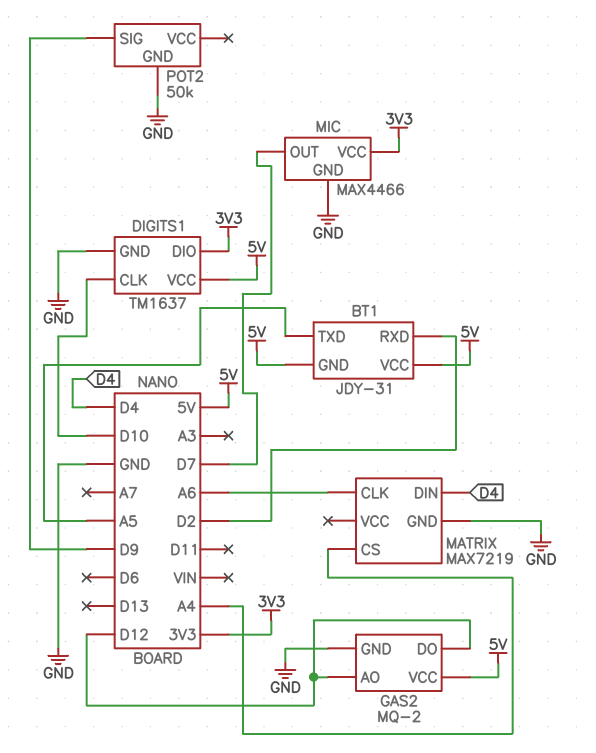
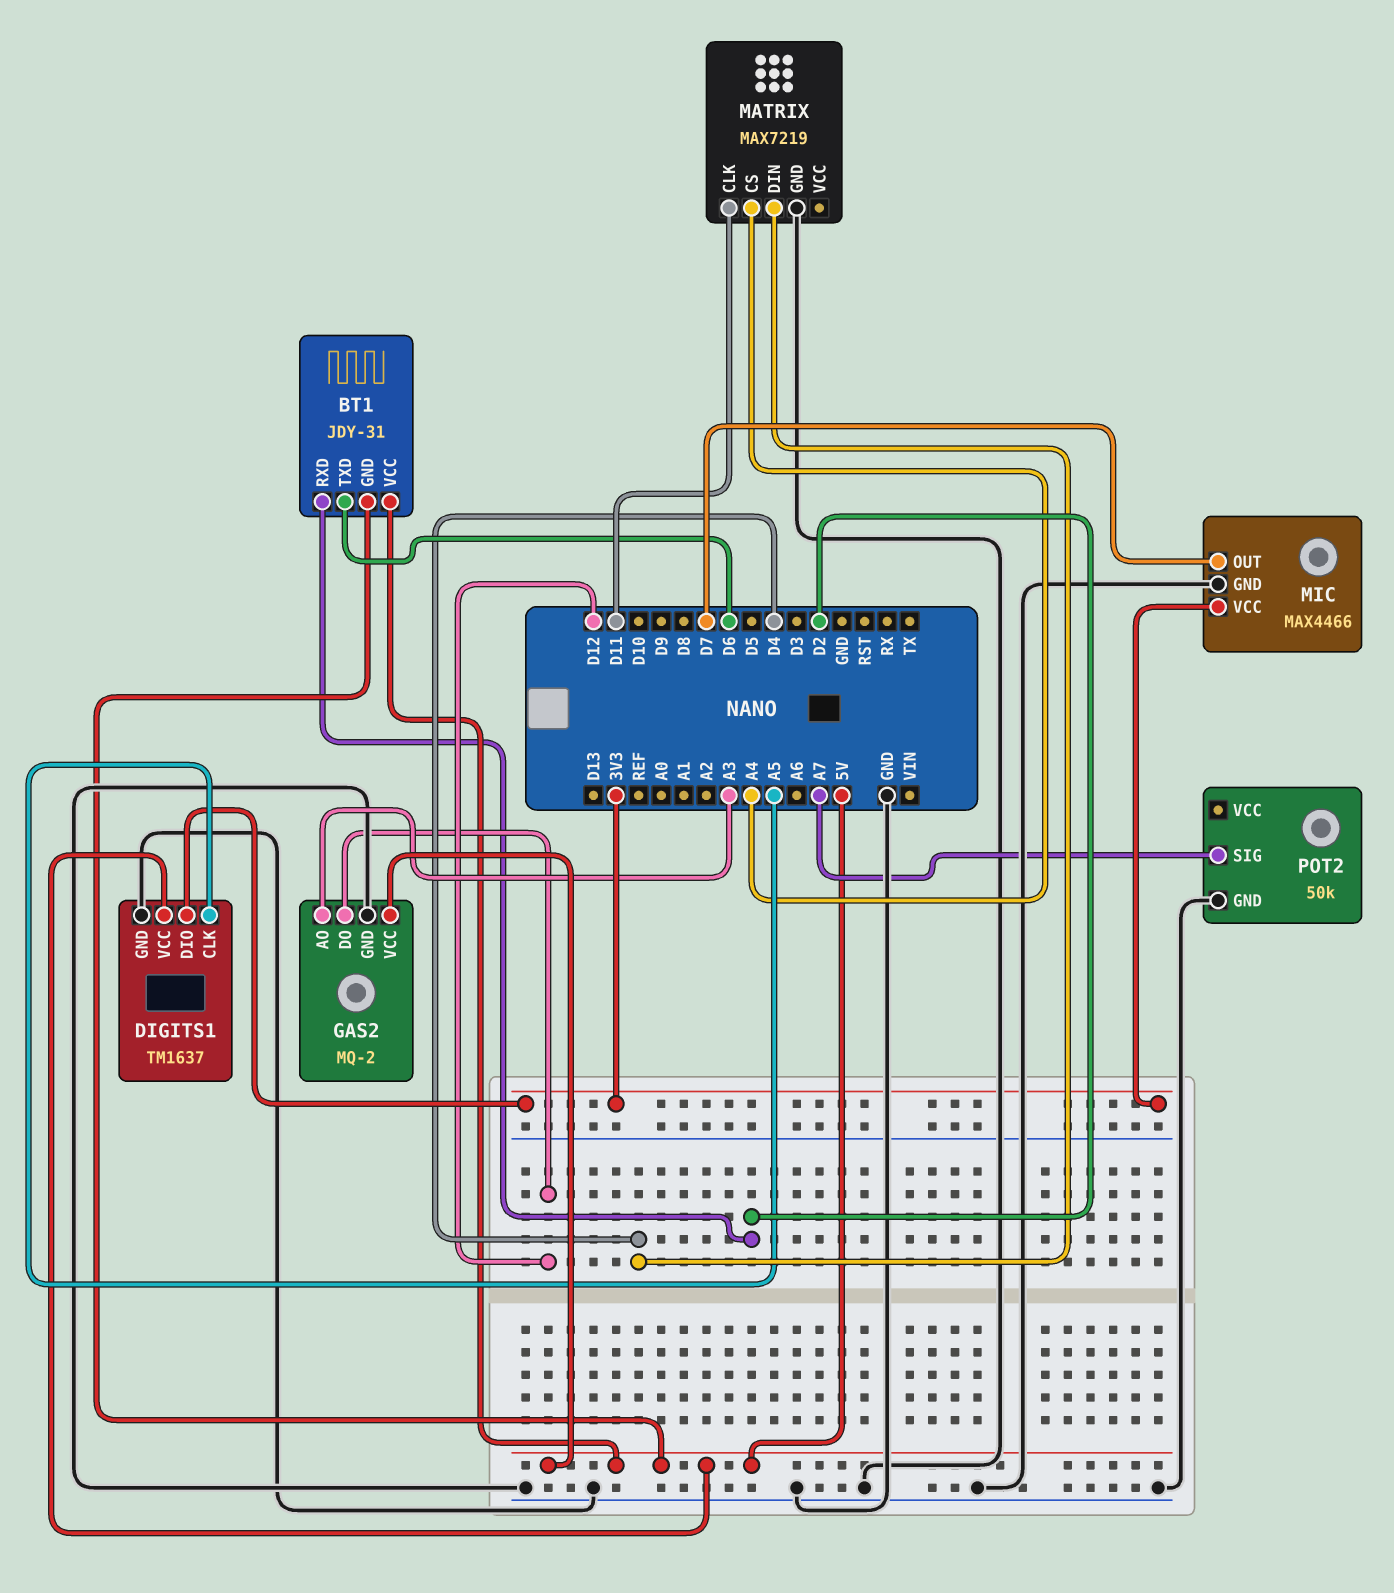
BT1 pin TXD: A5 -> D6
DIGITS1 pin CLK: D10 -> A5
GAS2 pin AO: D12 -> A3
MATRIX pin CLK: A6 -> D11
POT2 pin SIG: D9 -> A7

